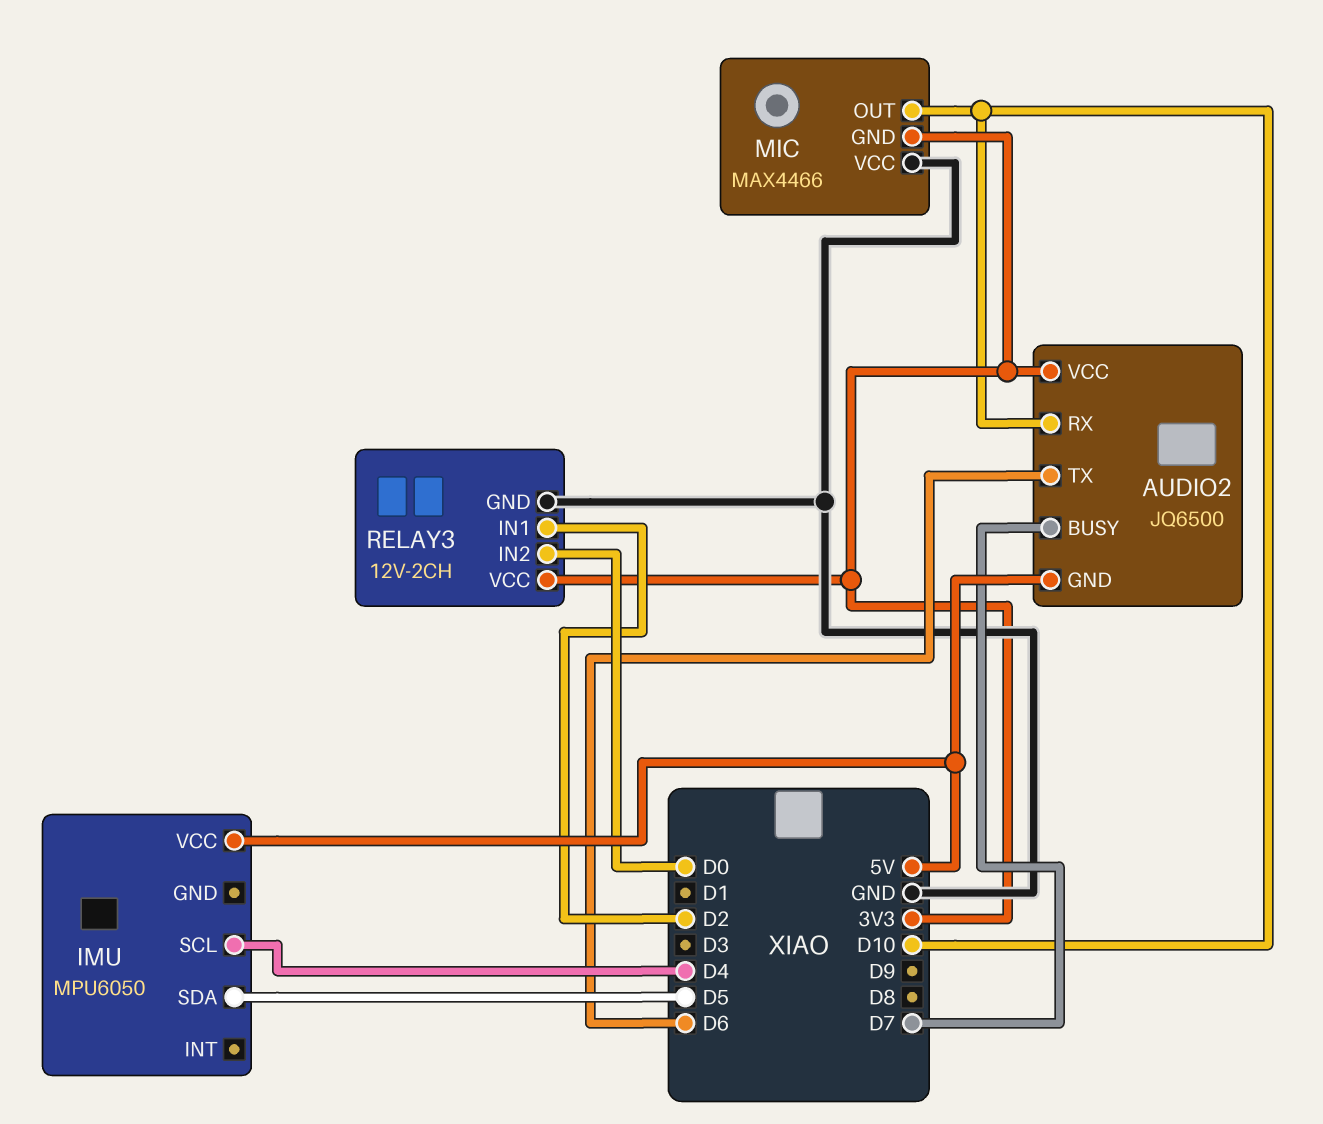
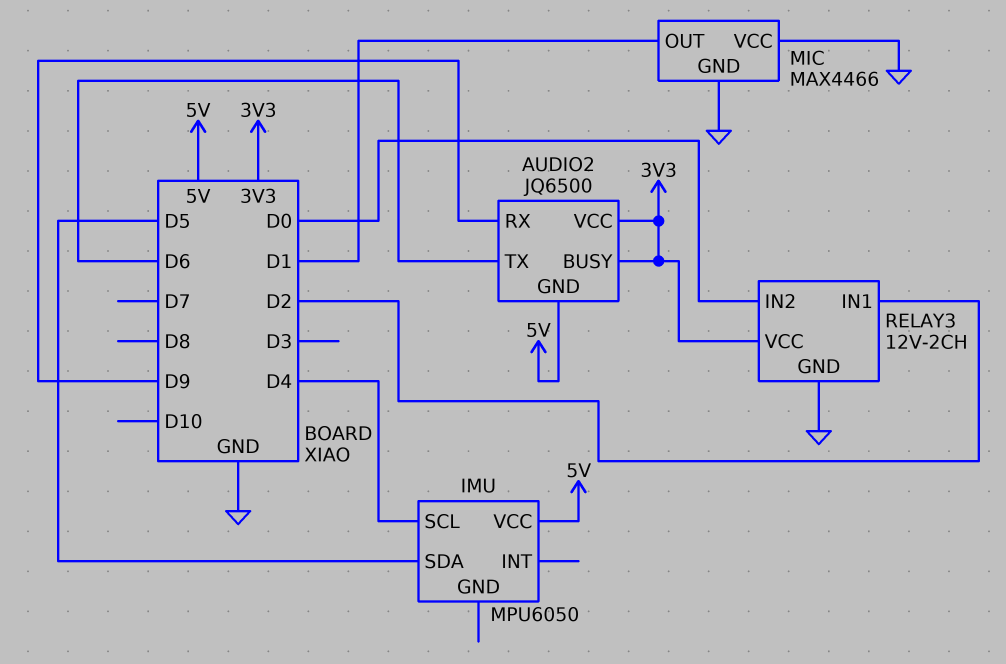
AUDIO2 pin BUSY: D7 -> 3V3
AUDIO2 pin RX: D10 -> D9
MIC pin GND: 3V3 -> GND
MIC pin OUT: D10 -> D1

